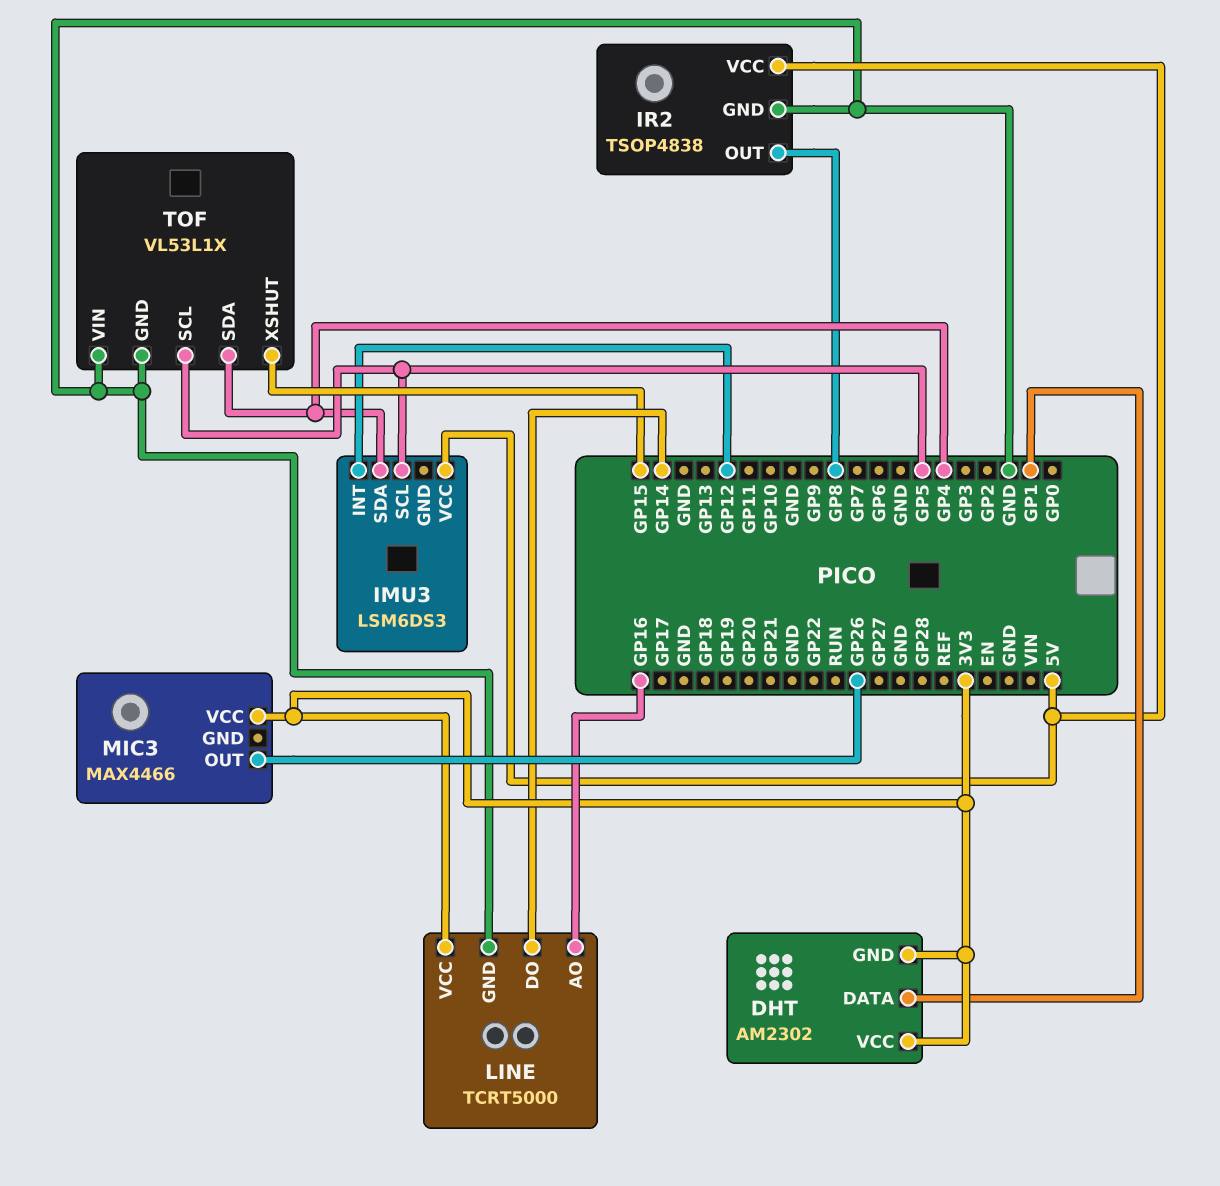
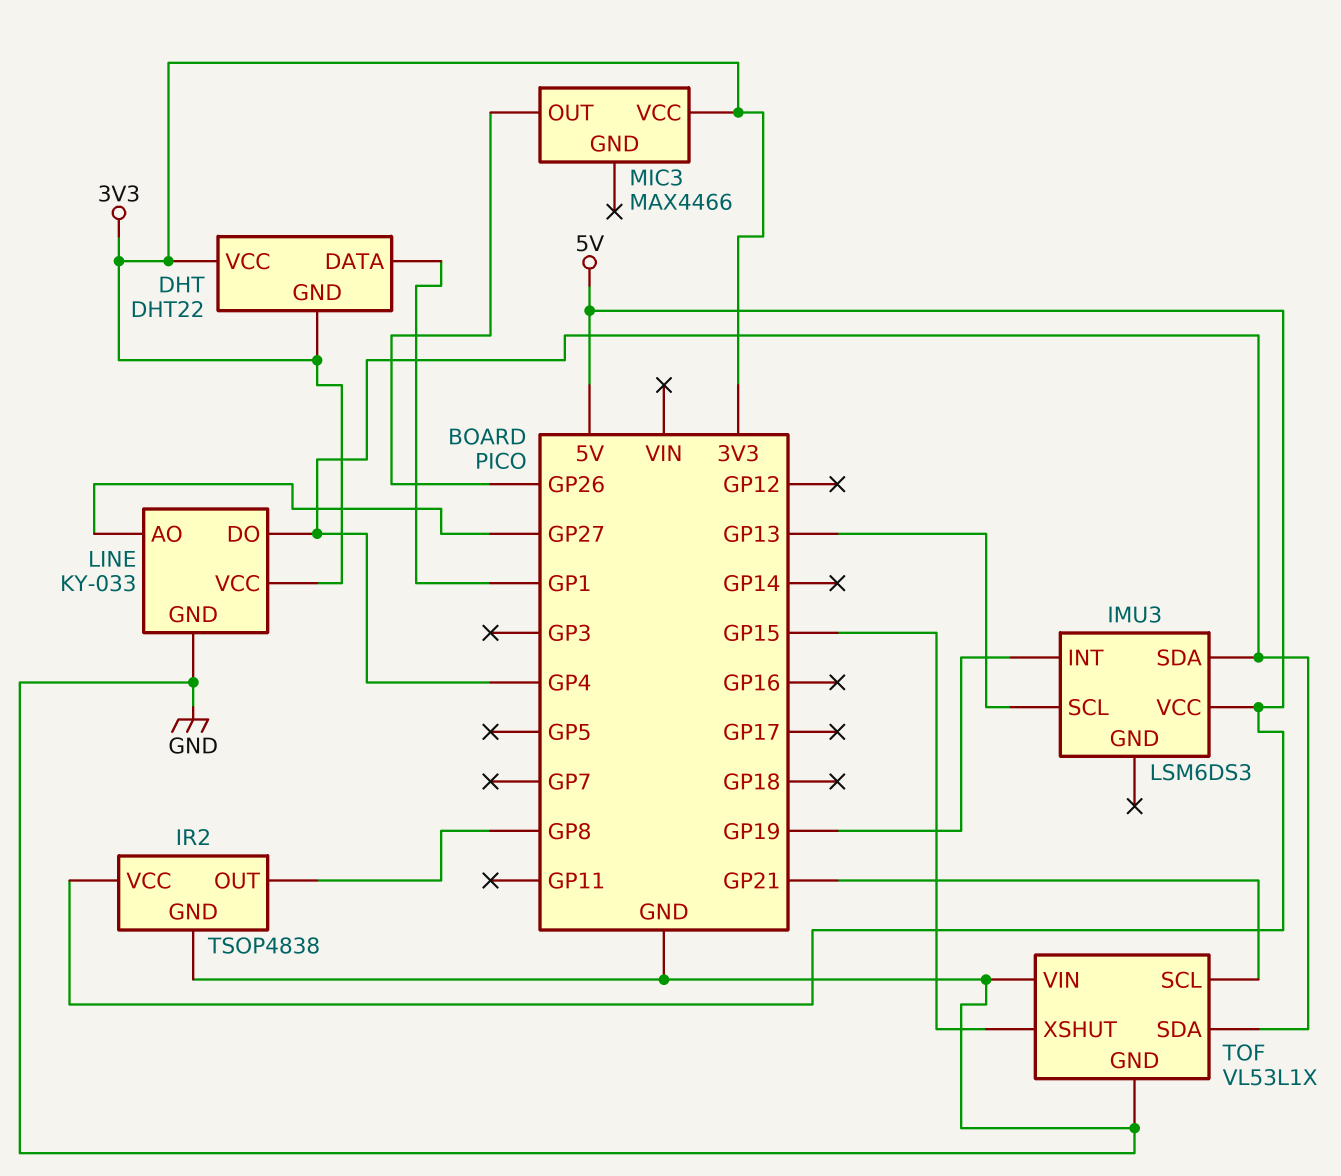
DHT: AM2302 -> DHT22
IMU3 pin INT: GP12 -> GP19
IMU3 pin SCL: GP5 -> GP13
LINE: TCRT5000 -> KY-033
LINE pin AO: GP16 -> GP27
LINE pin DO: GP14 -> GP4
TOF pin SCL: GP5 -> GP21

